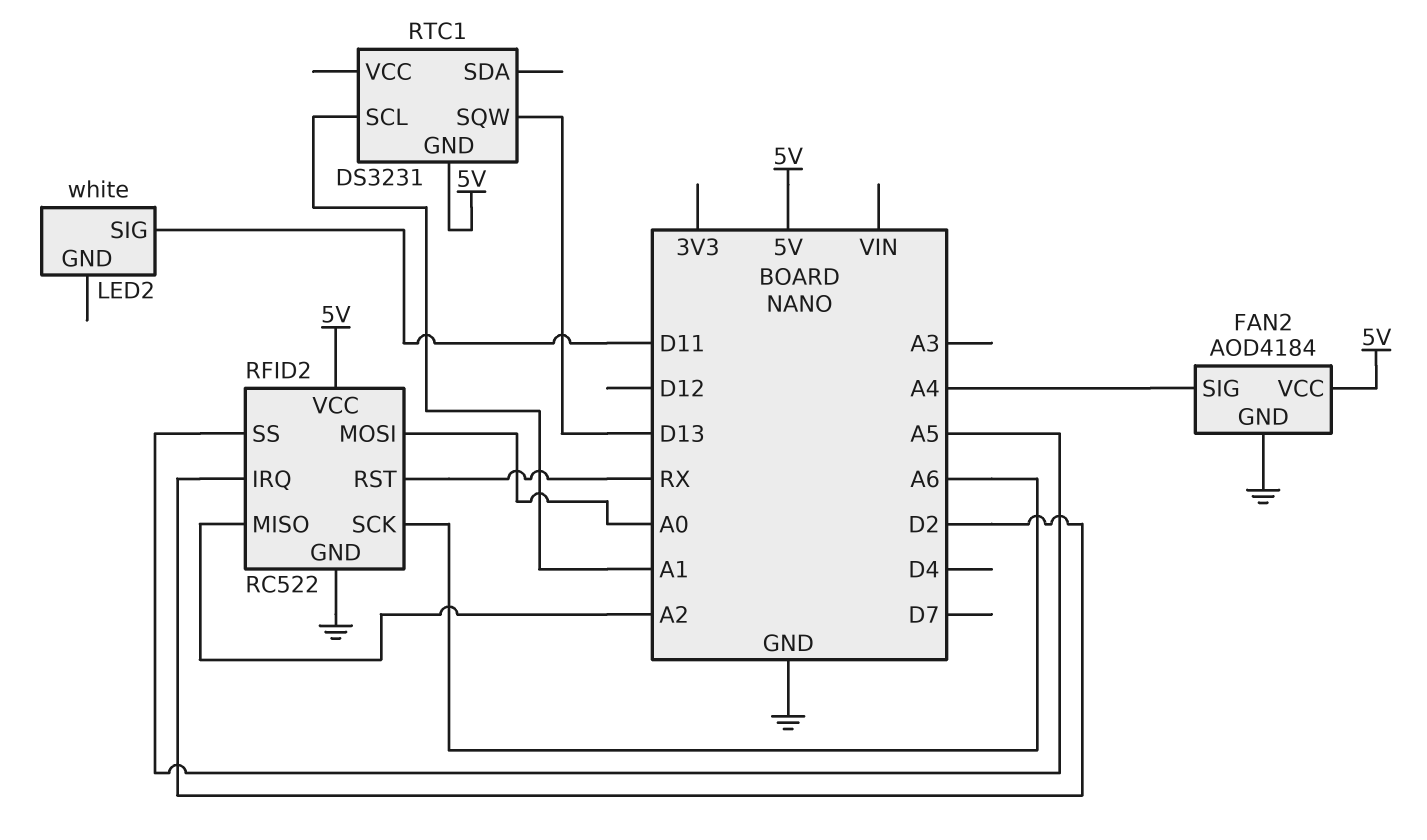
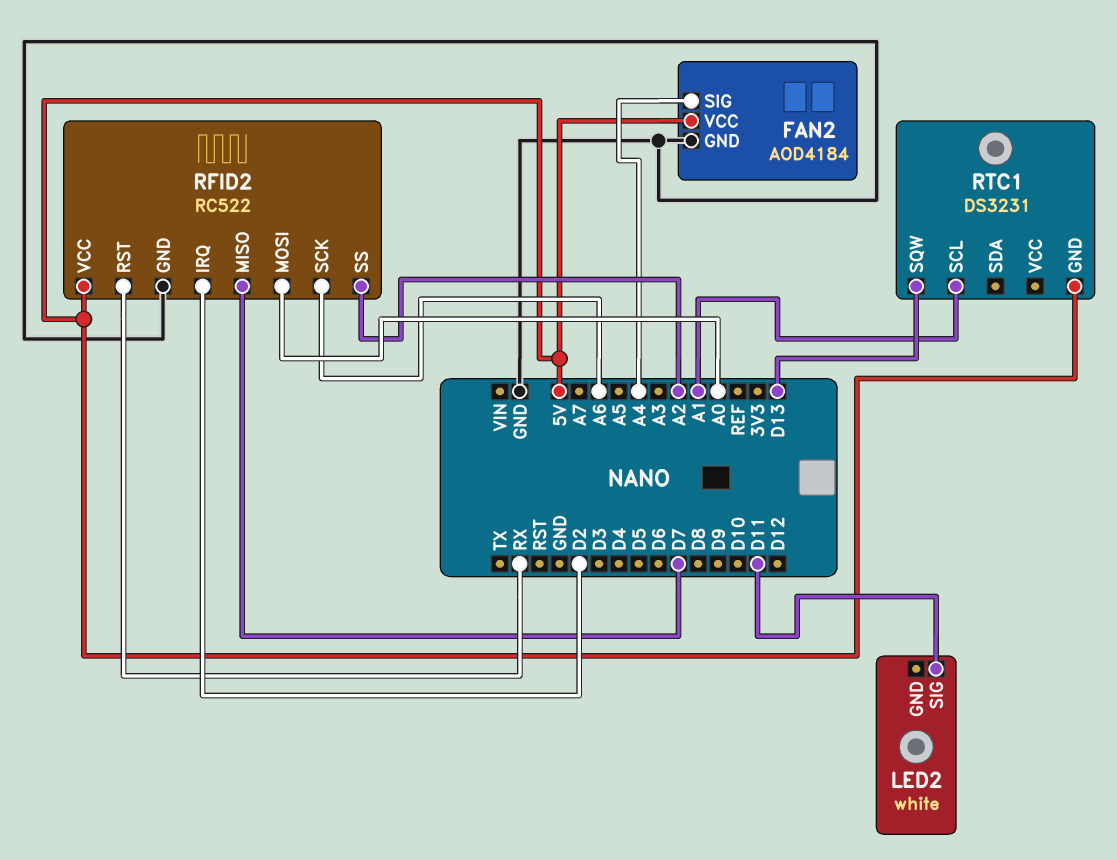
RFID2 pin MISO: A2 -> D7
RFID2 pin SS: A5 -> A2

